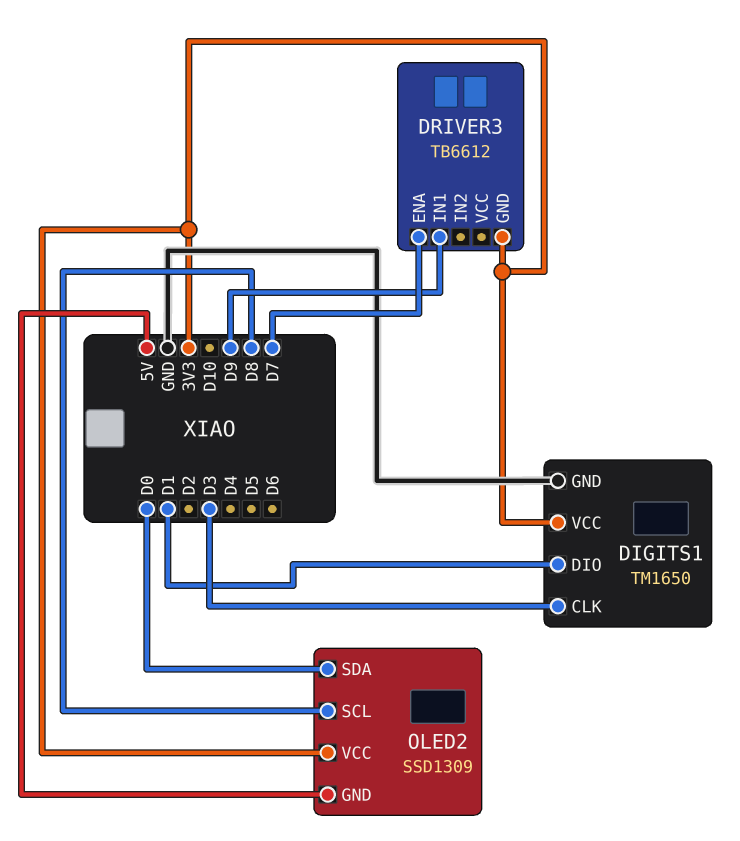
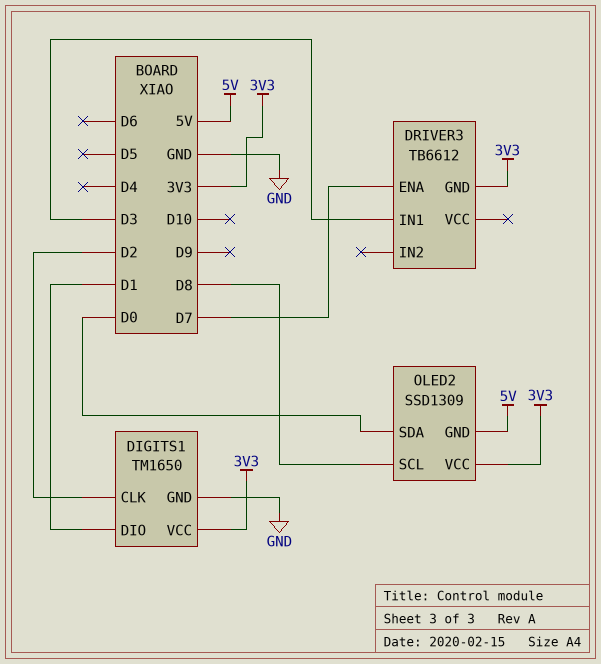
DIGITS1 pin CLK: D3 -> D2
DRIVER3 pin IN1: D9 -> D3

